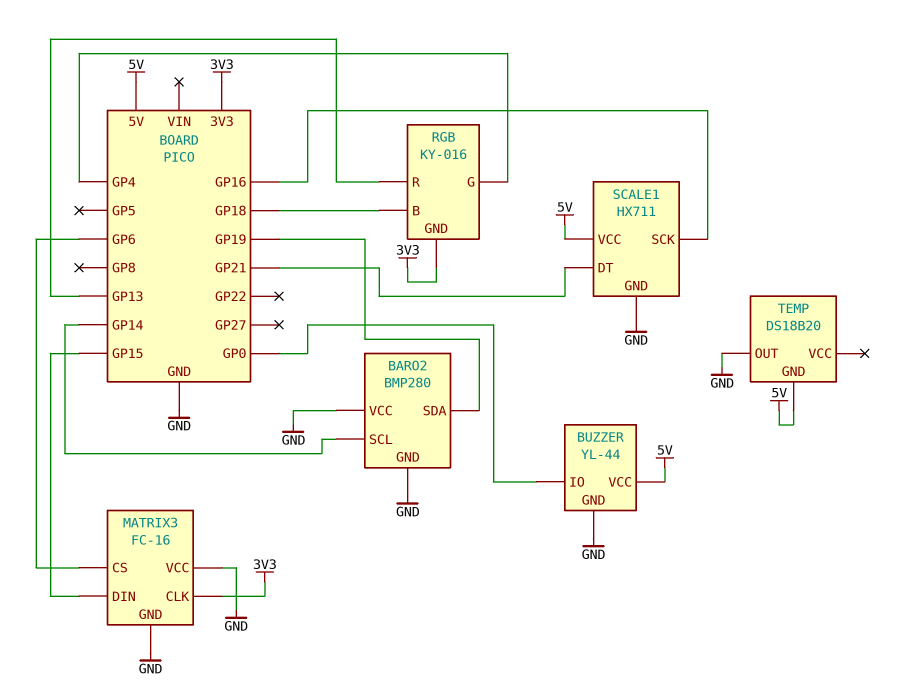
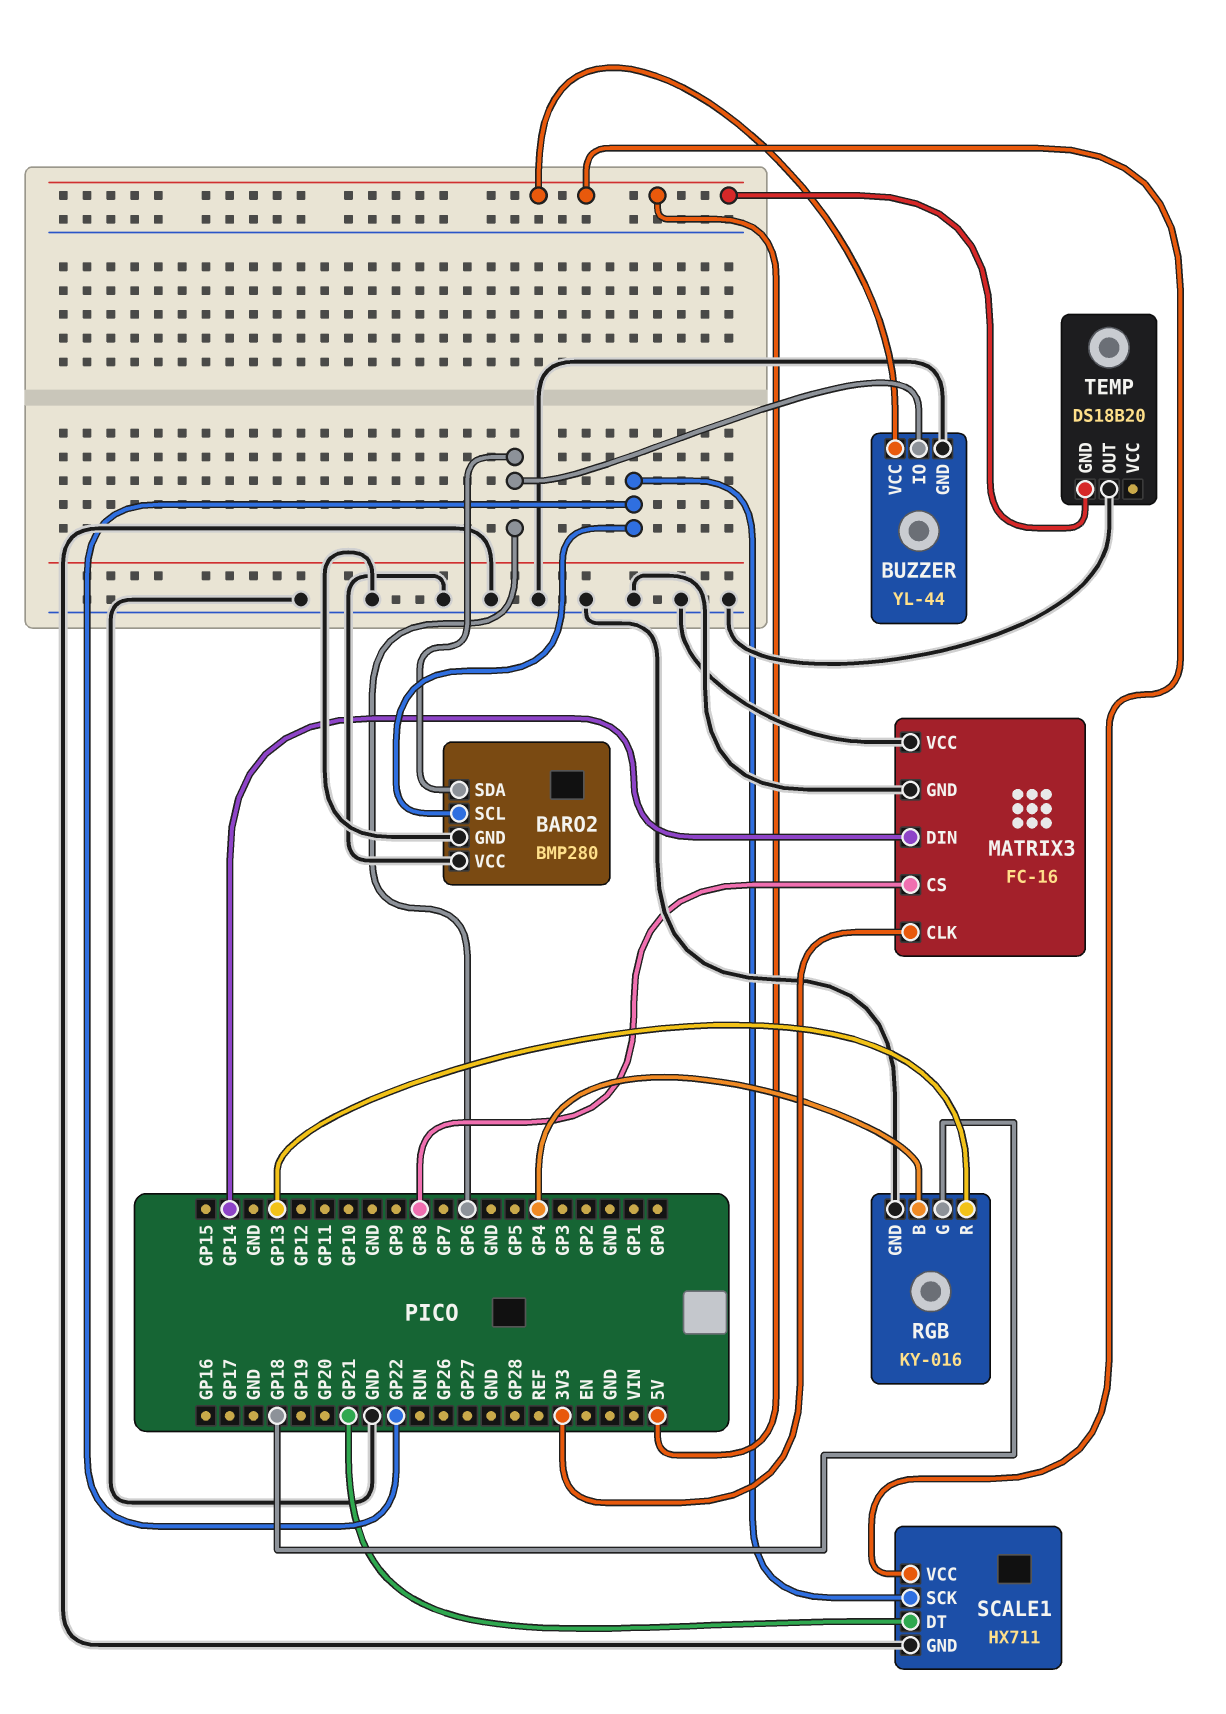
BARO2 pin SCL: GP14 -> GP22
BARO2 pin SDA: GP19 -> GP6
BUZZER pin IO: GP0 -> GP6
MATRIX3 pin CS: GP6 -> GP8
MATRIX3 pin DIN: GP15 -> GP14
RGB pin B: GP18 -> GP4
RGB pin G: GP4 -> GP18
RGB pin GND: 3V3 -> GND
SCALE1 pin SCK: GP16 -> GP22

